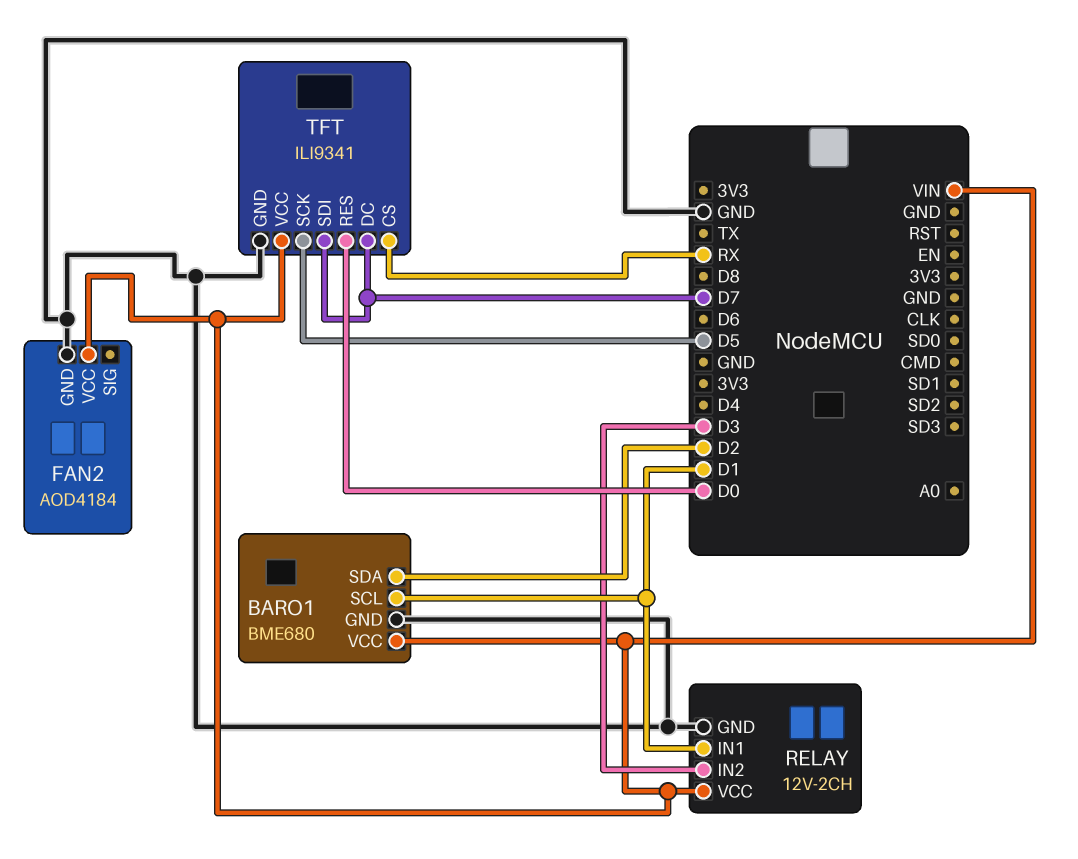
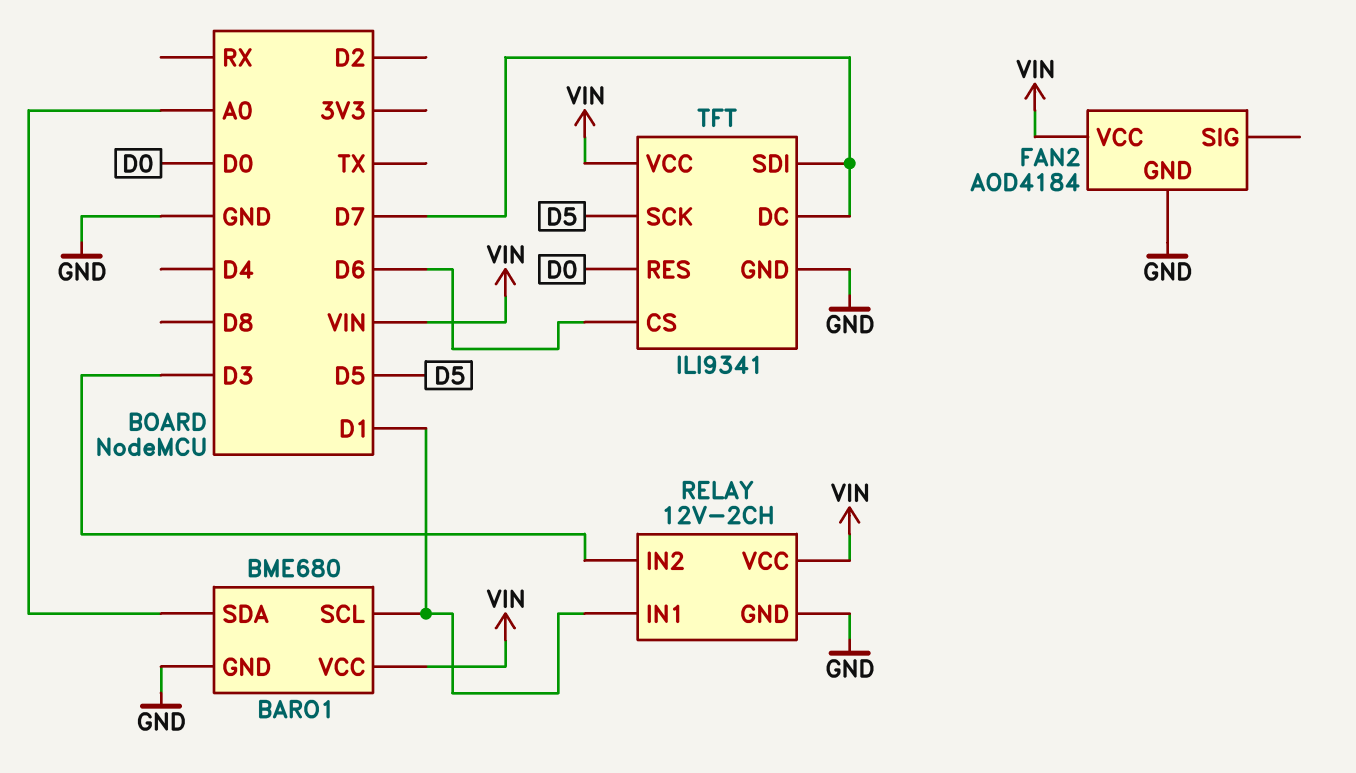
BARO1 pin SDA: D2 -> A0
TFT pin CS: RX -> D6

